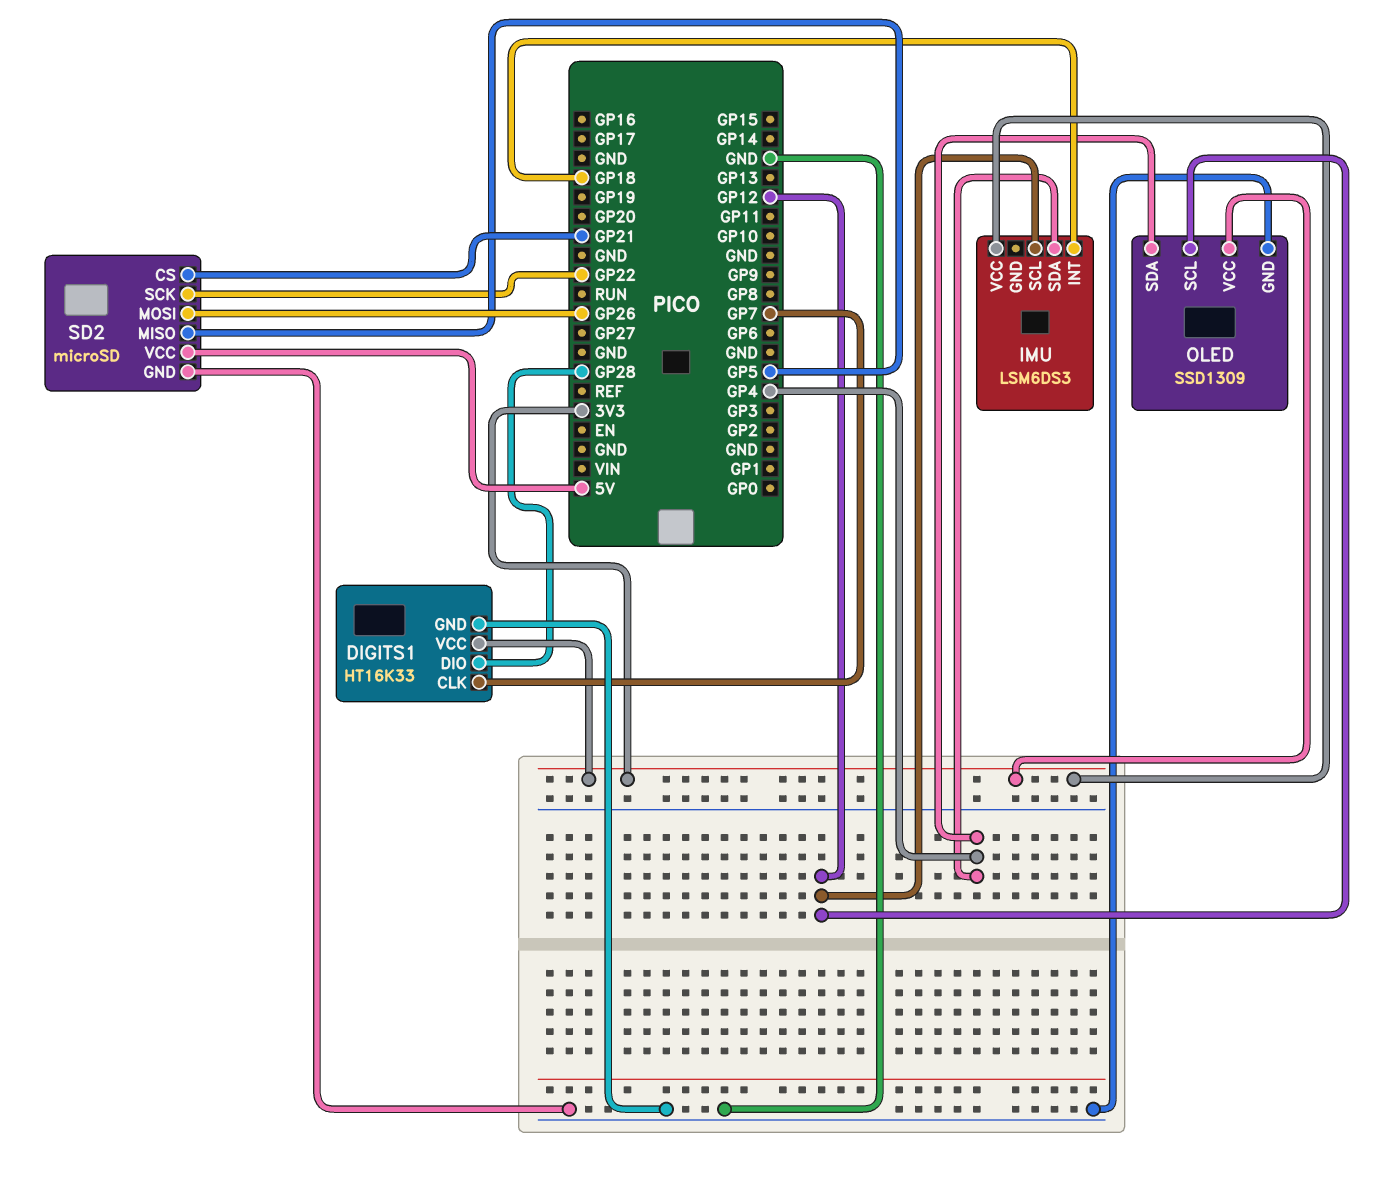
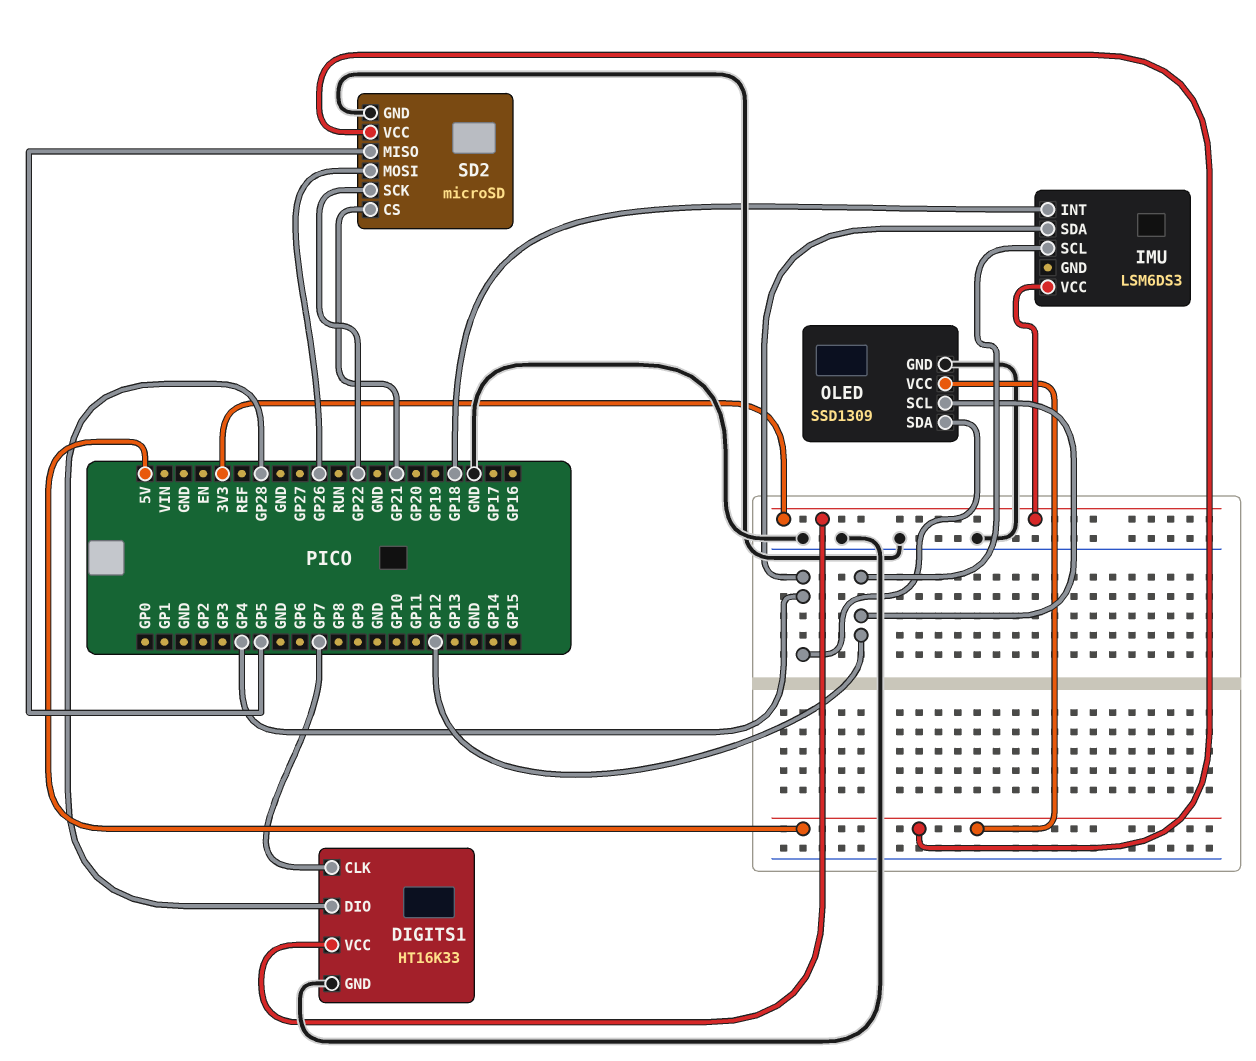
OLED pin VCC: 3V3 -> 5V

